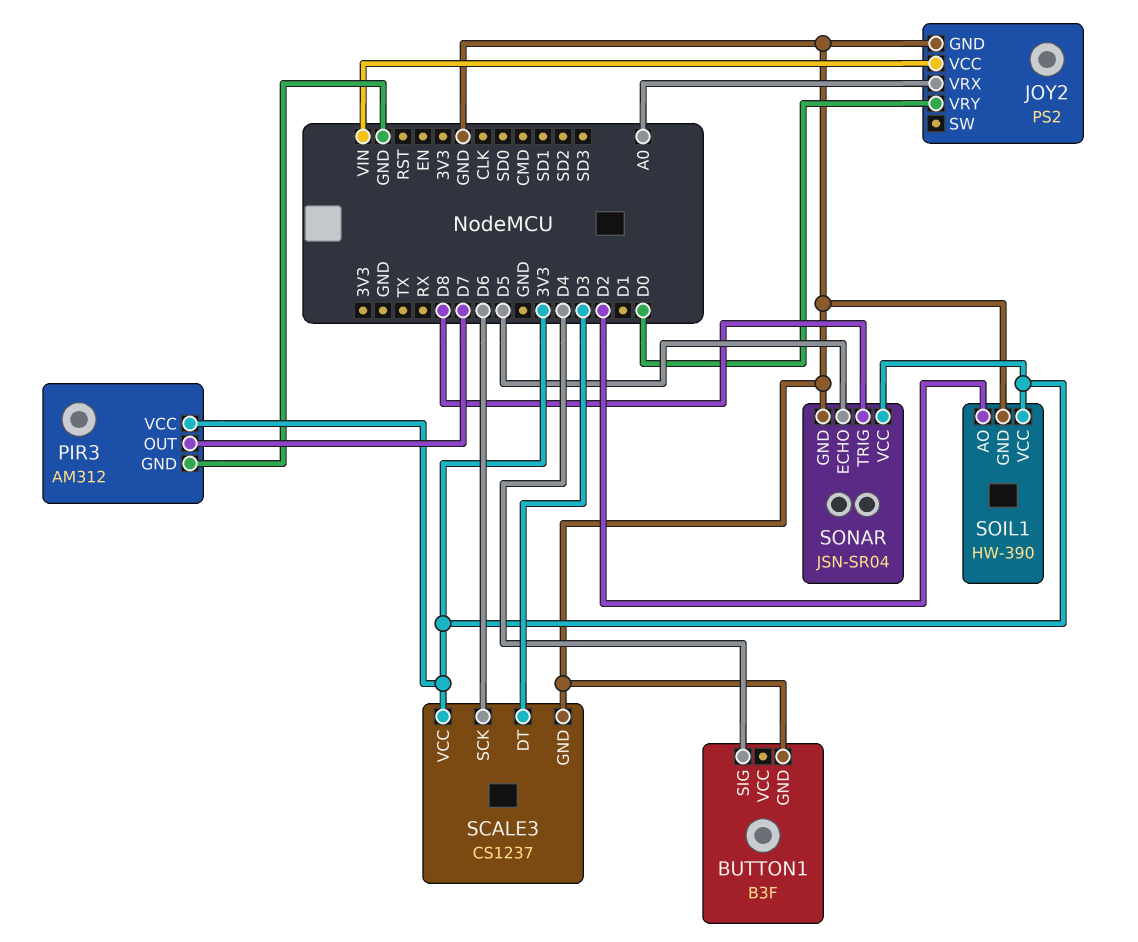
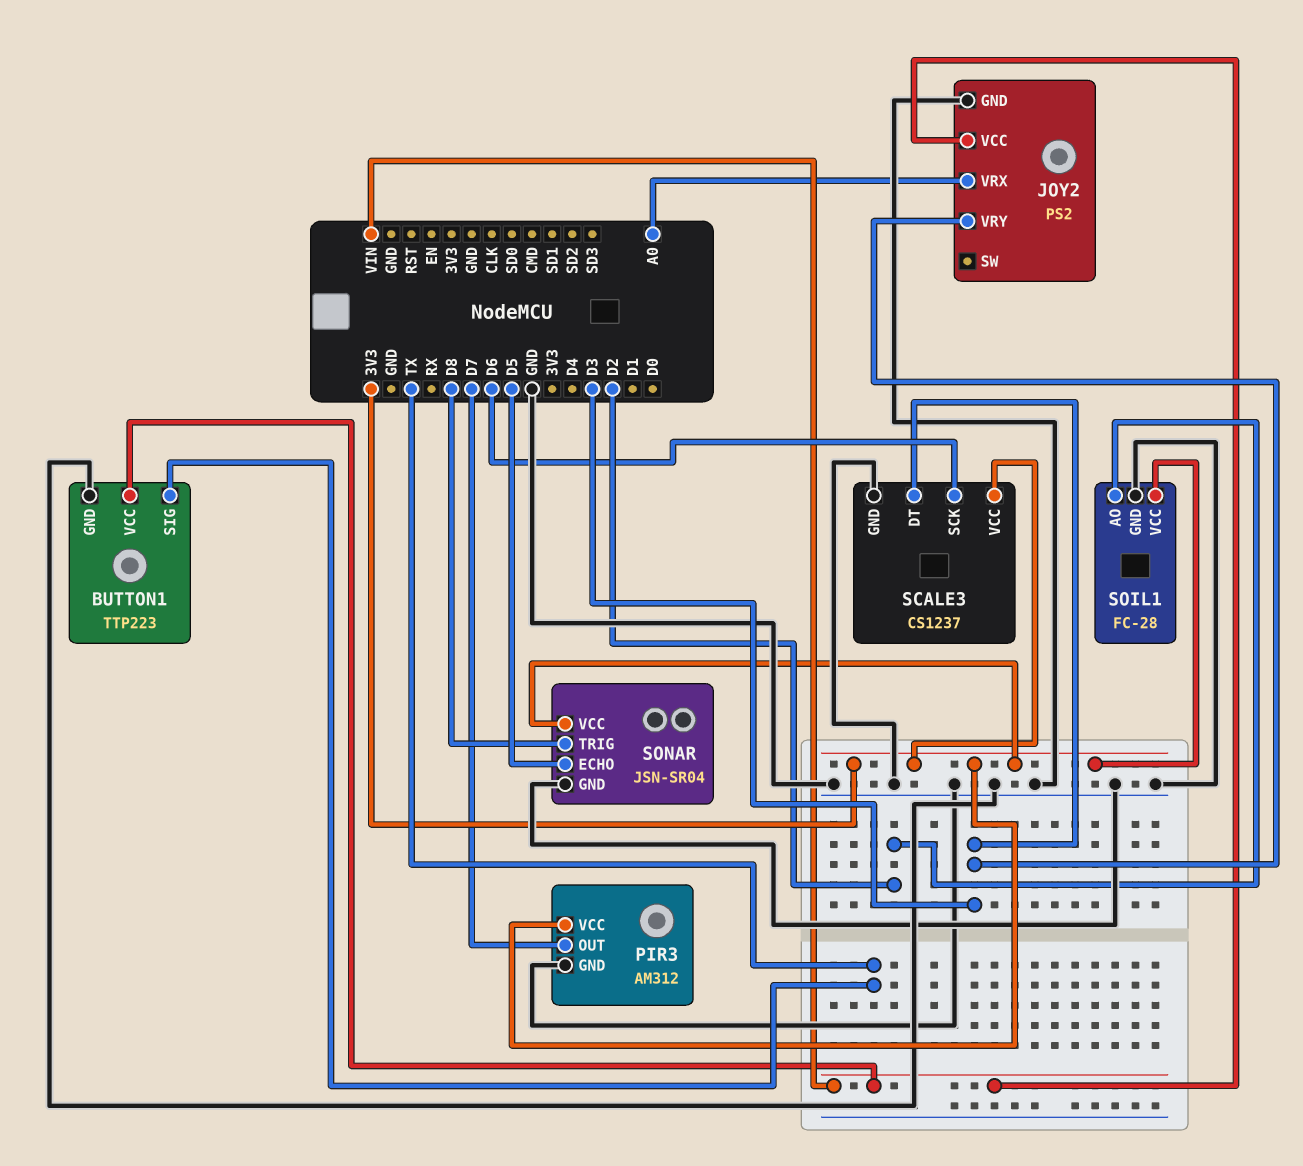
BUTTON1: B3F -> TTP223
BUTTON1 pin SIG: D4 -> TX
BUTTON1 pin VCC: none -> VIN
JOY2 pin VRY: D0 -> D3
SOIL1: HW-390 -> FC-28

